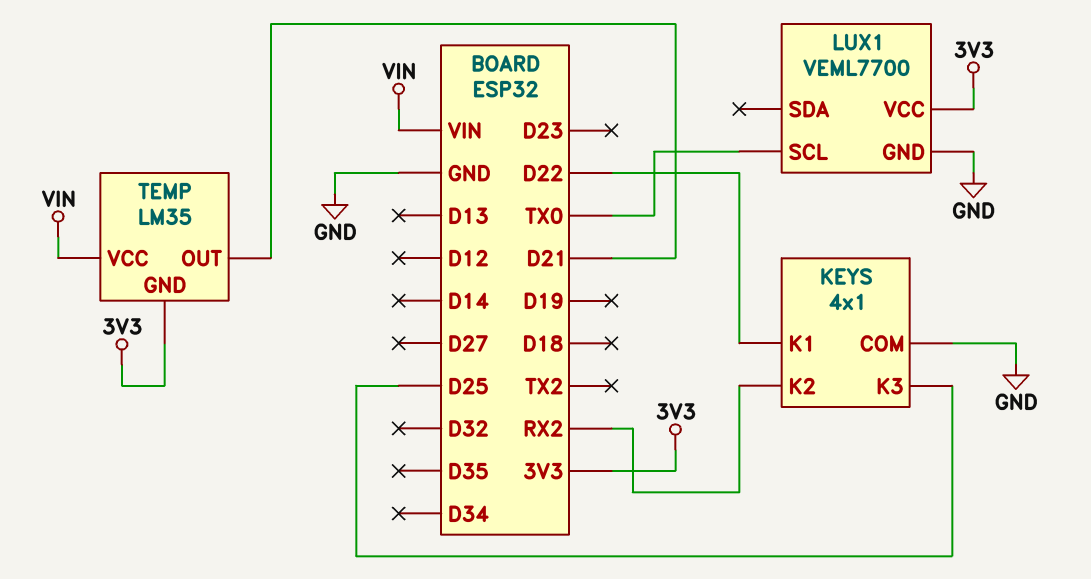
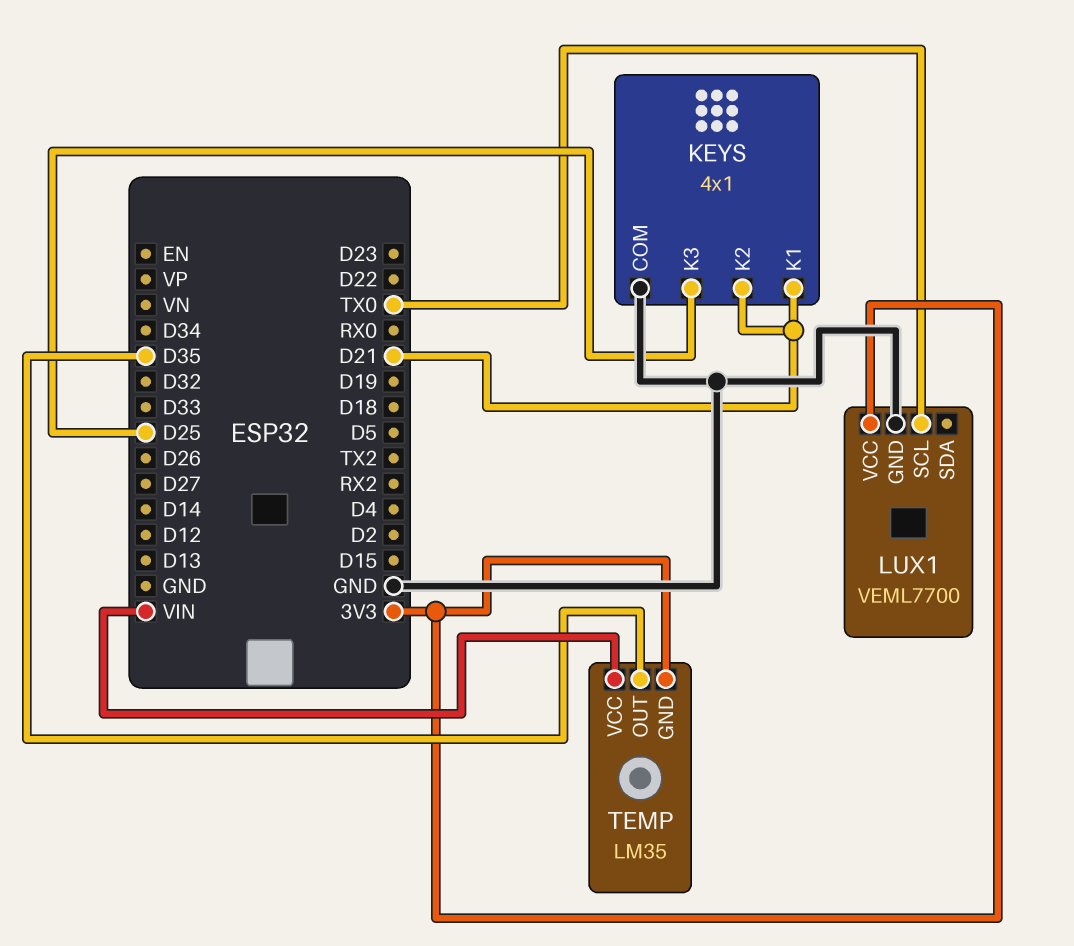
KEYS pin K1: D22 -> D21
KEYS pin K2: RX2 -> D21
TEMP pin OUT: D21 -> D35

